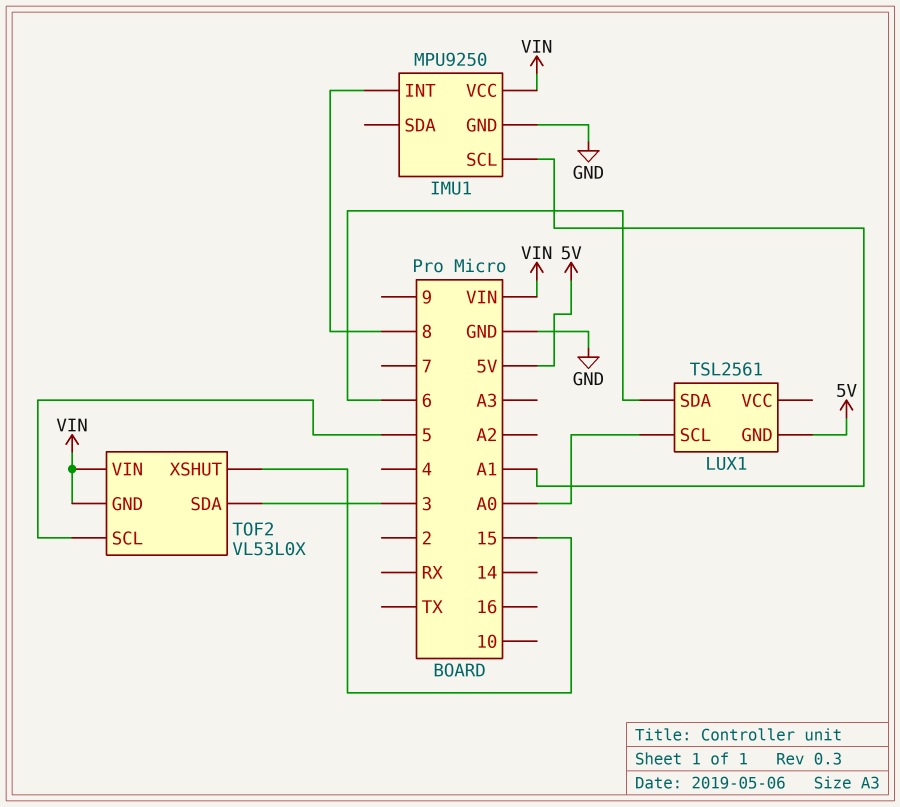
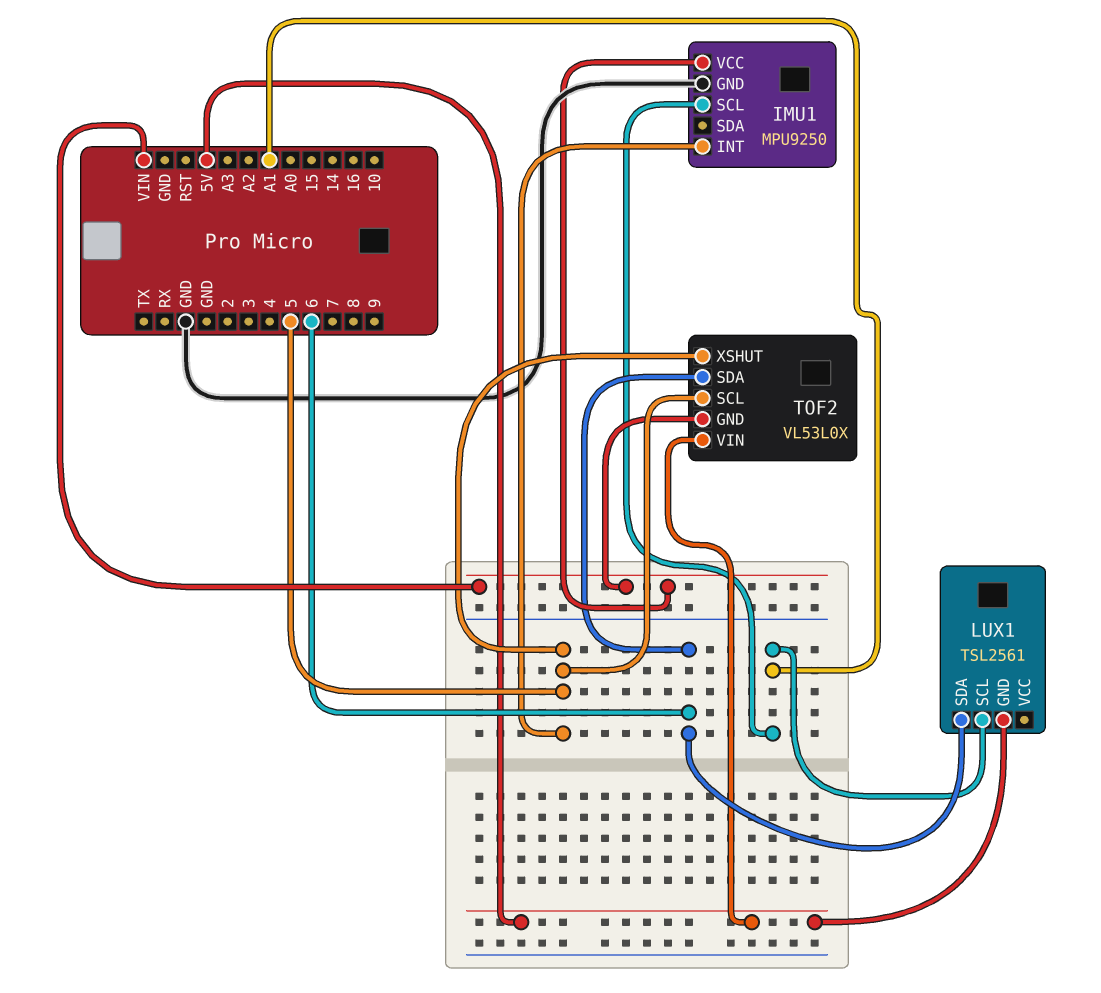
IMU1 pin INT: 8 -> 5
LUX1 pin SCL: A0 -> A1
TOF2 pin SDA: 3 -> 6
TOF2 pin VIN: VIN -> 5V
TOF2 pin XSHUT: 15 -> 5

